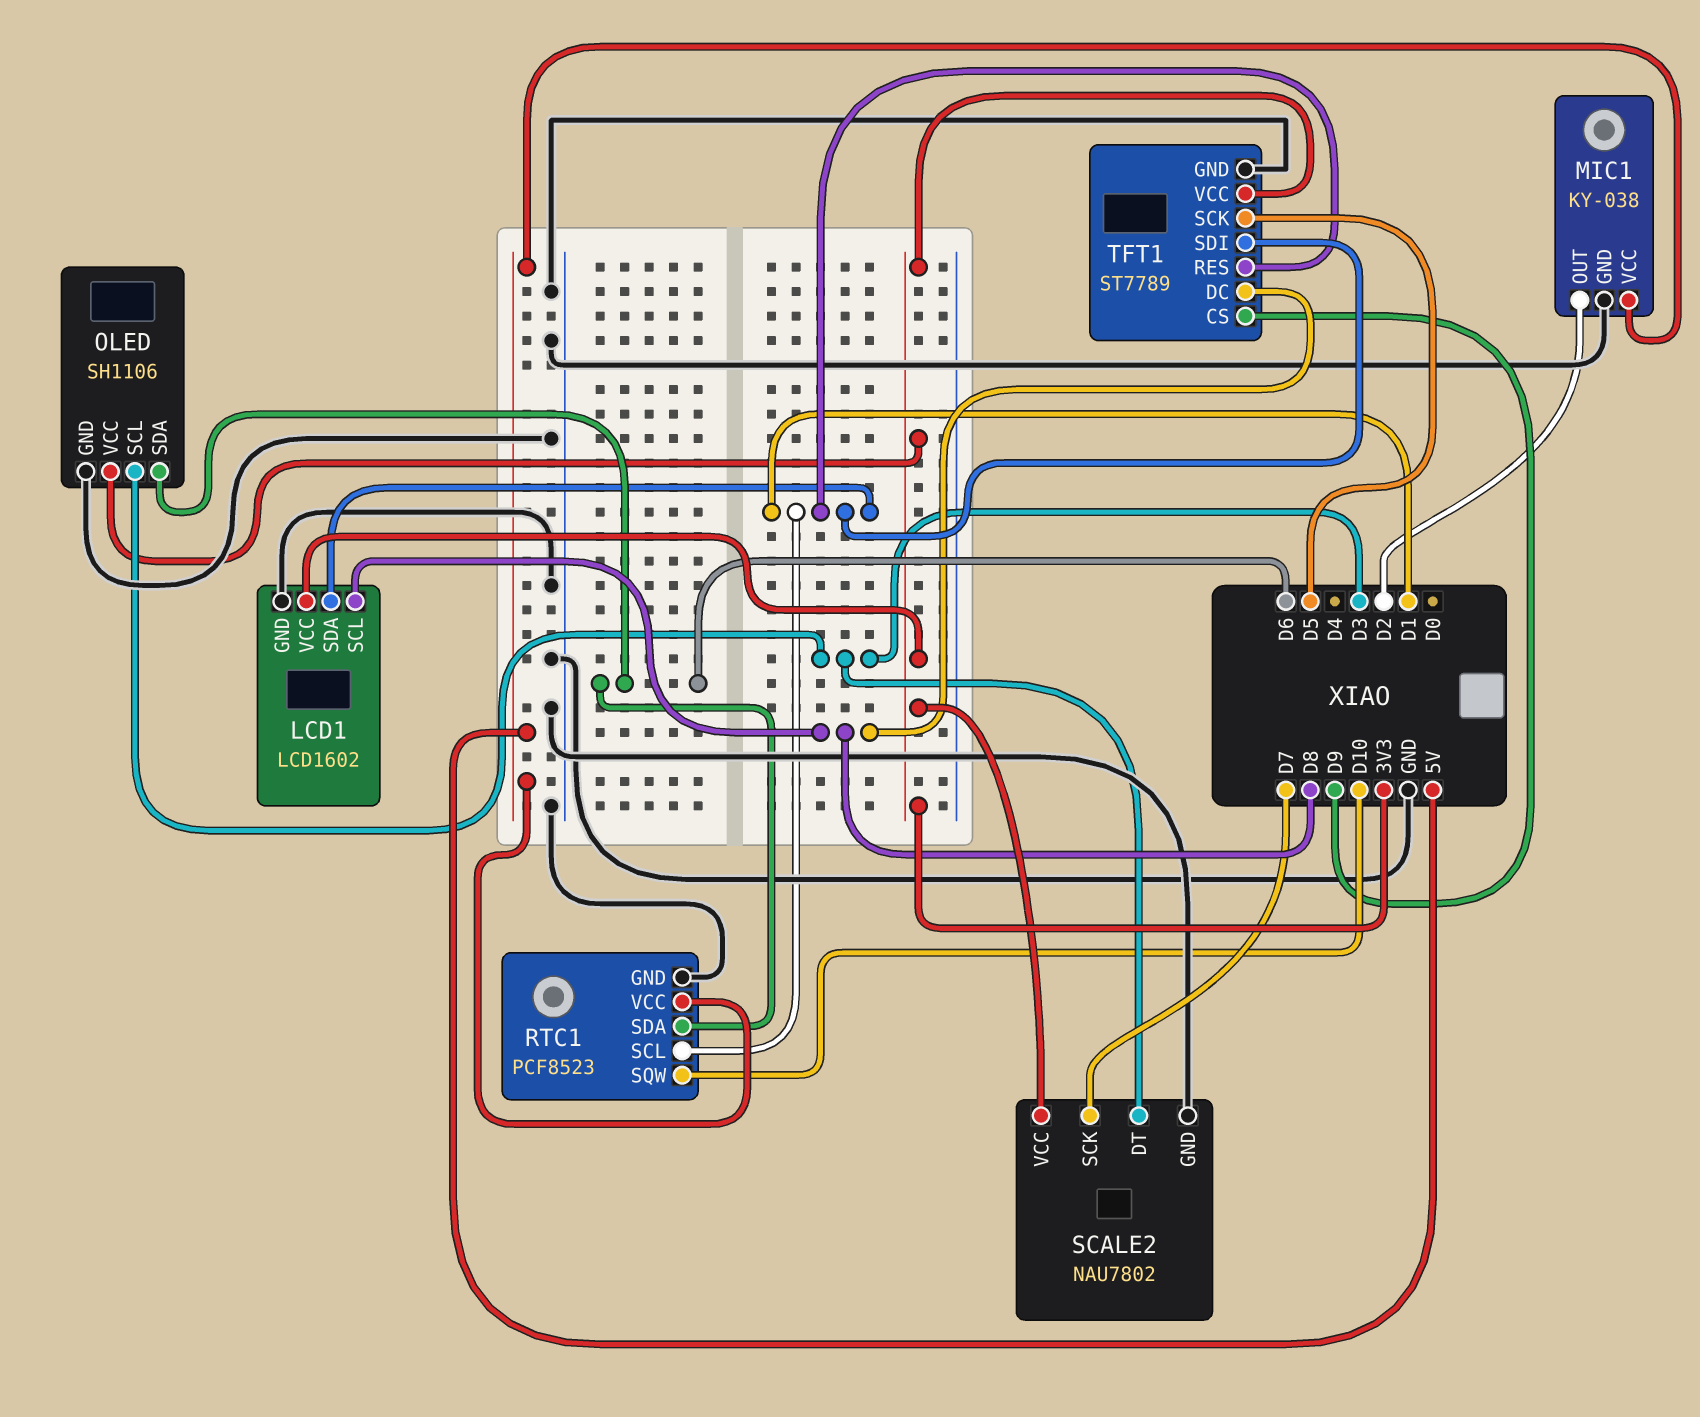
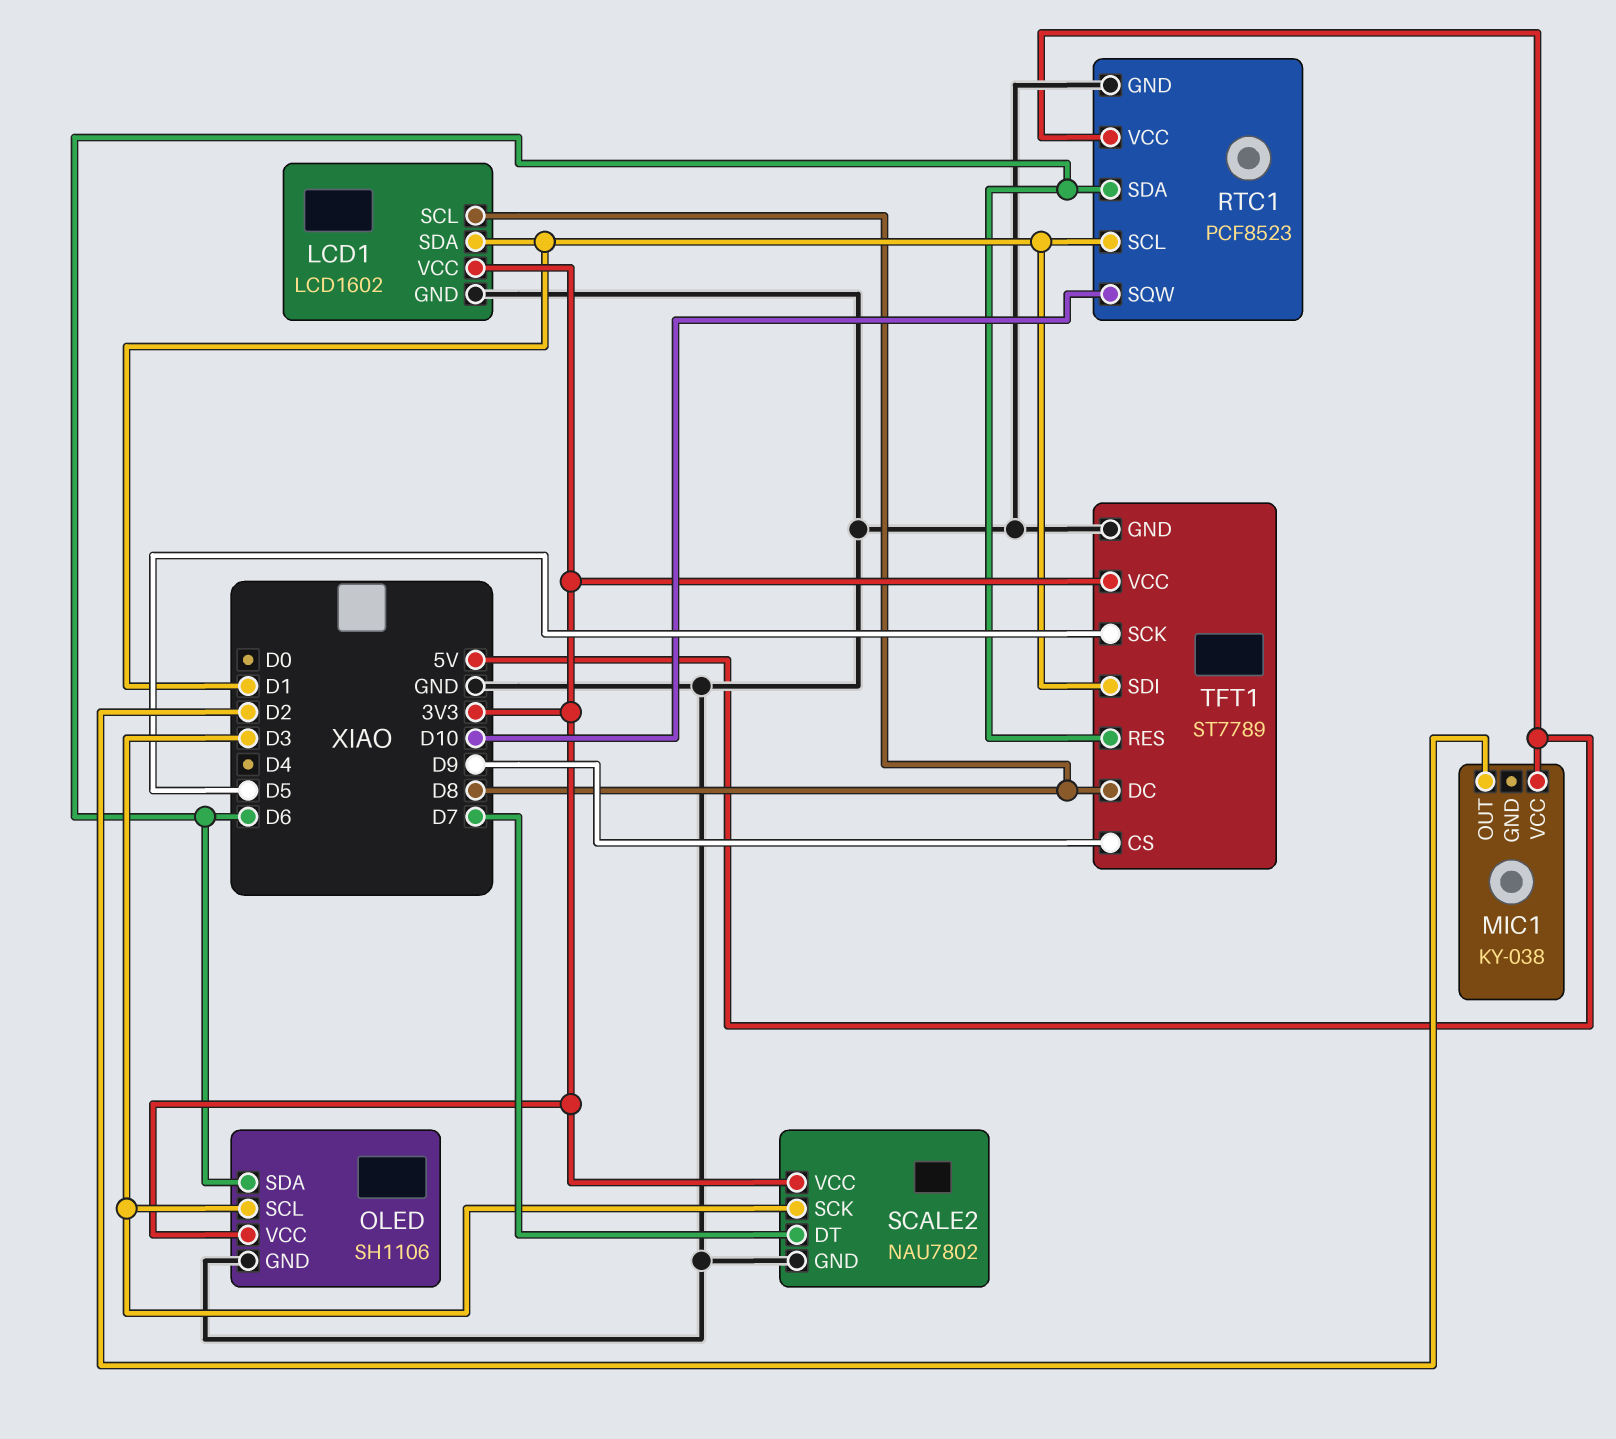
MIC1 pin GND: GND -> none
SCALE2 pin DT: D3 -> D7
SCALE2 pin SCK: D7 -> D3
TFT1 pin RES: D1 -> D6

